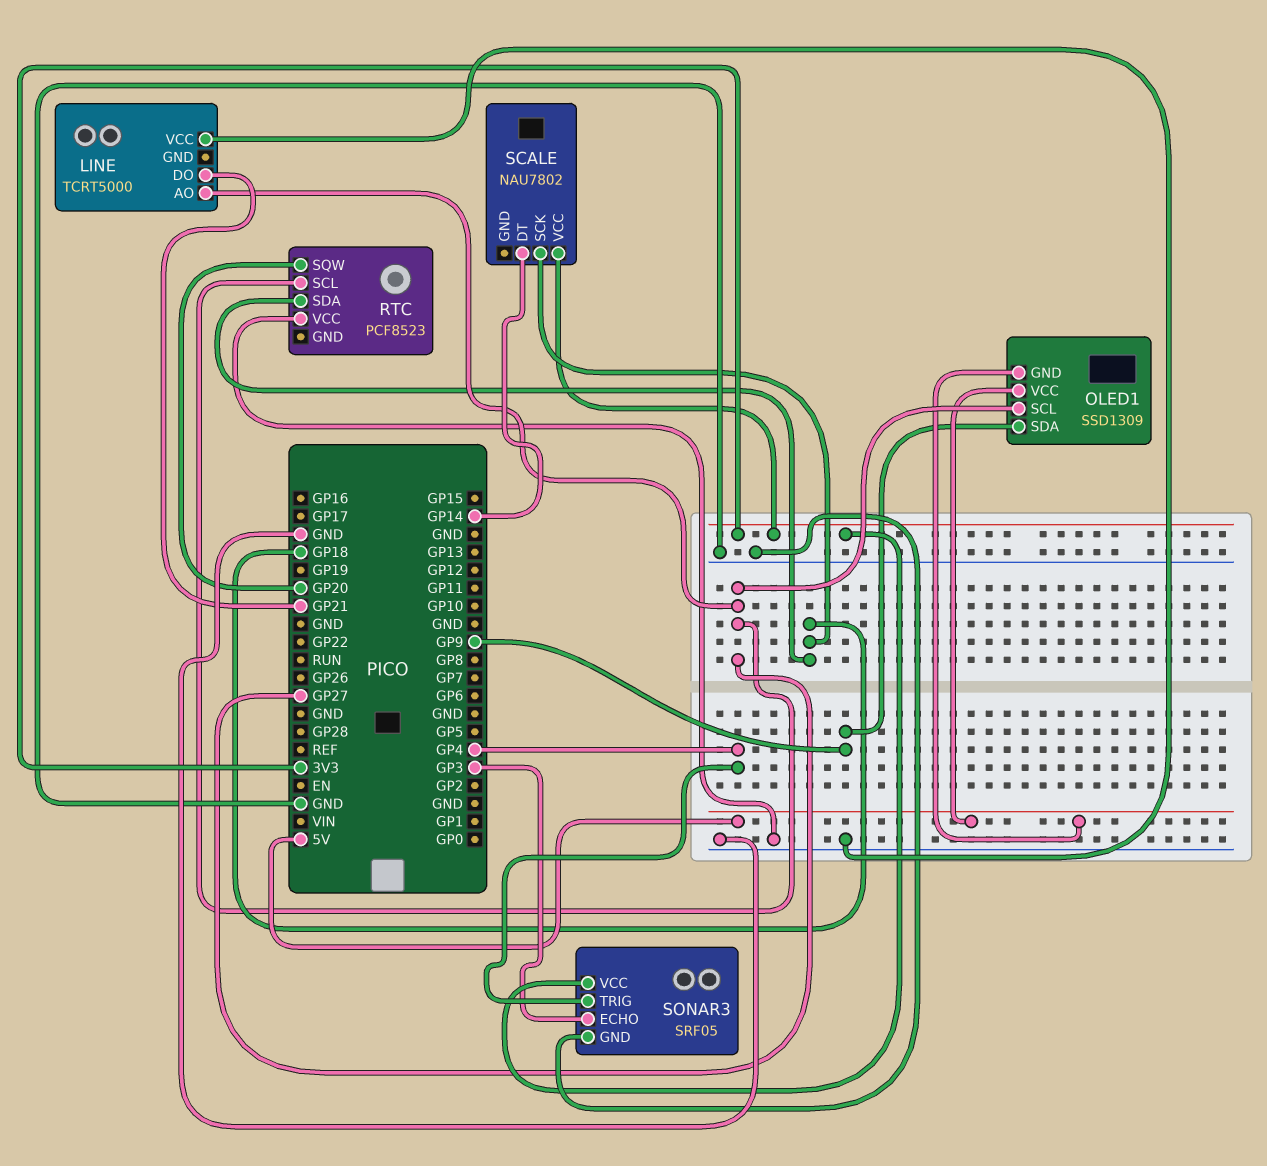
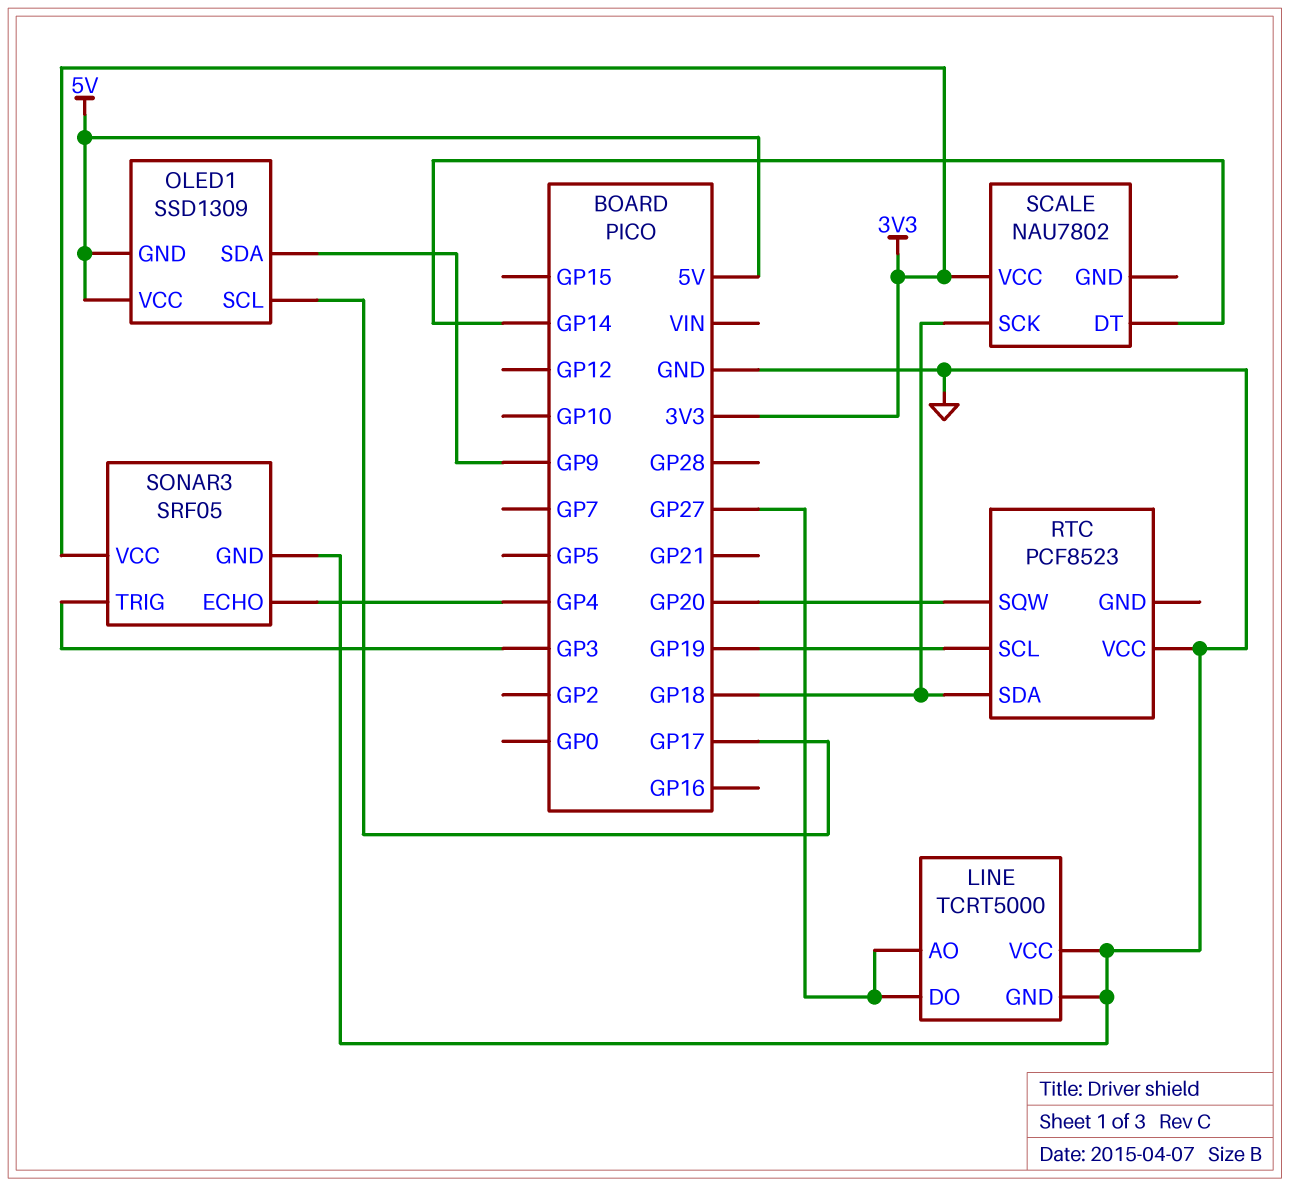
LINE pin DO: GP21 -> GP27
LINE pin GND: none -> GND
OLED1 pin SCL: GP27 -> GP17
RTC pin SCL: GP27 -> GP19
SONAR3 pin ECHO: GP3 -> GP4
SONAR3 pin TRIG: GP4 -> GP3

